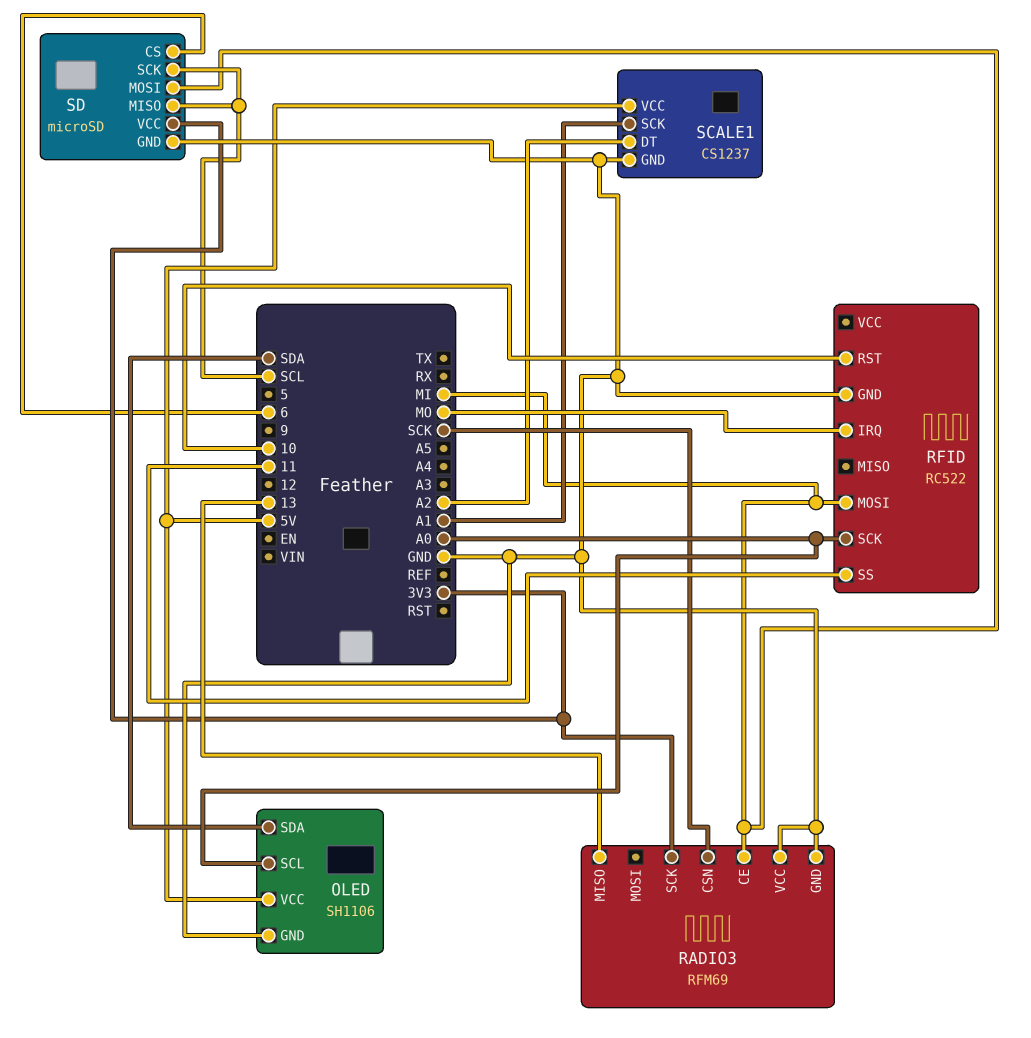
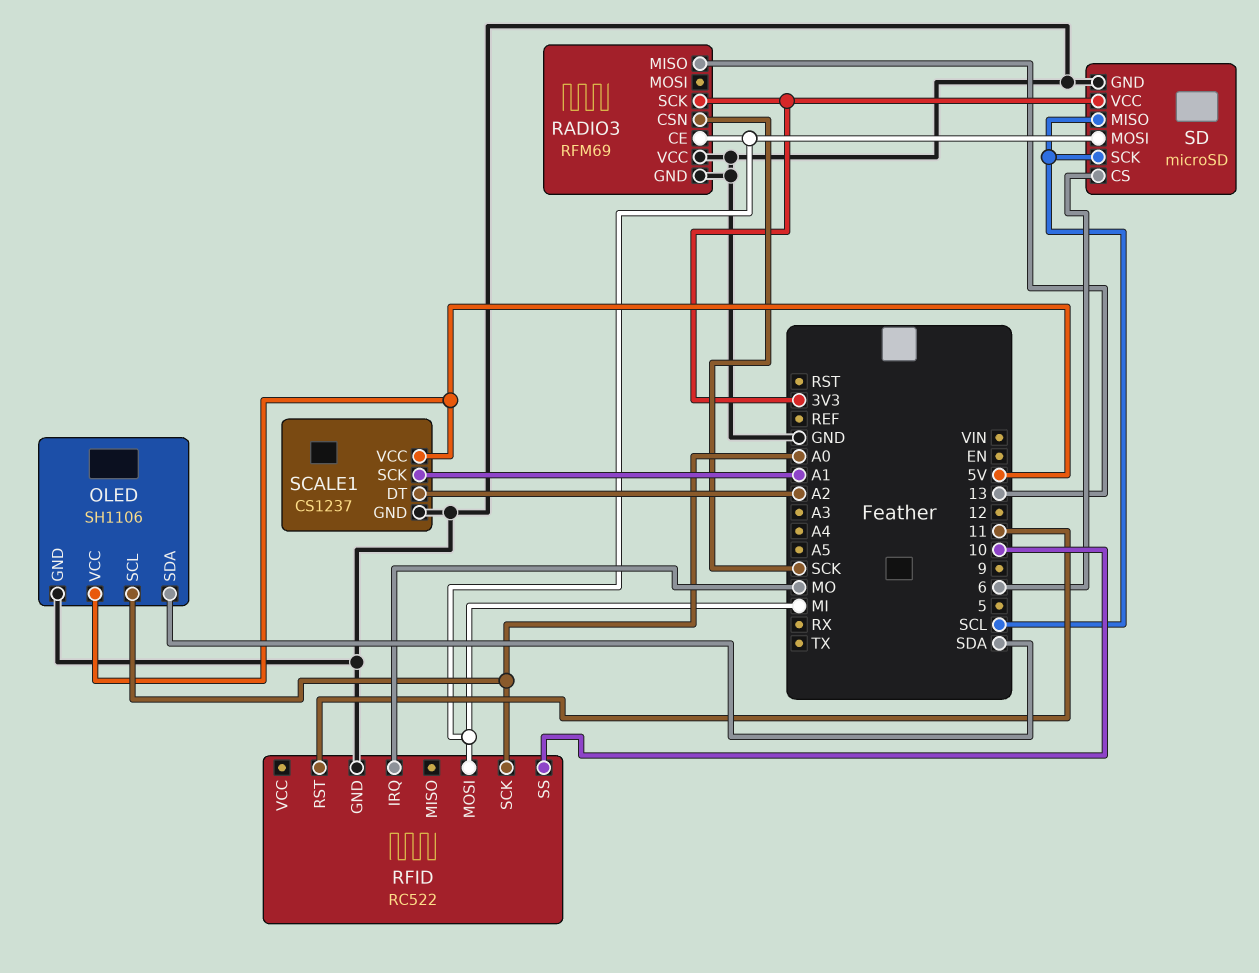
RFID pin RST: 10 -> 11
RFID pin SS: 11 -> 10

